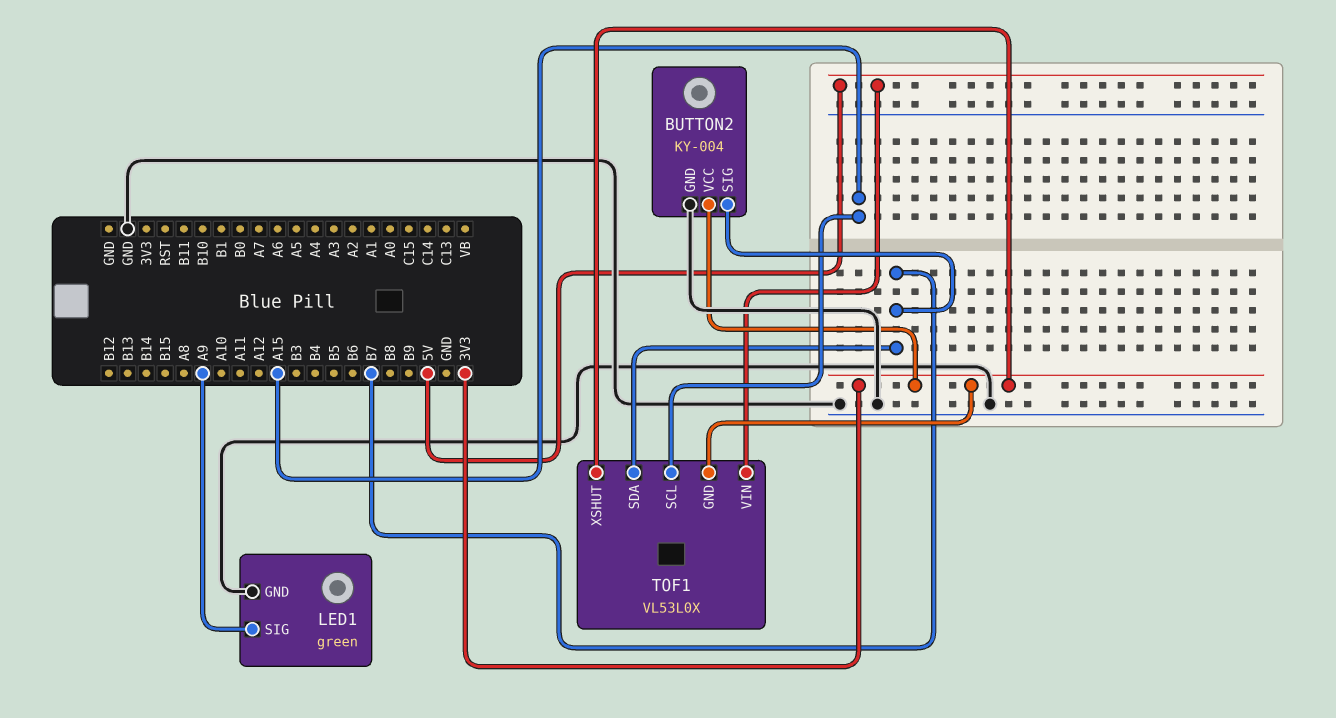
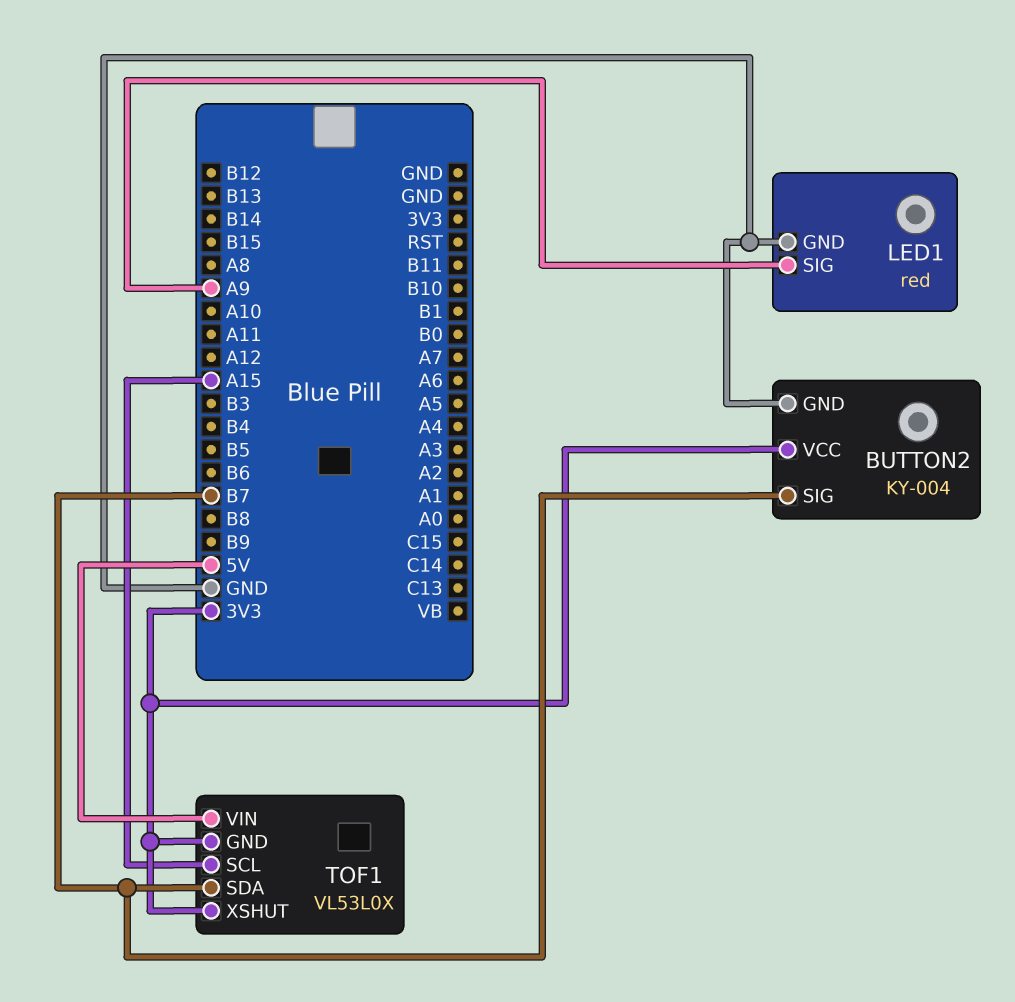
LED1: green -> red

